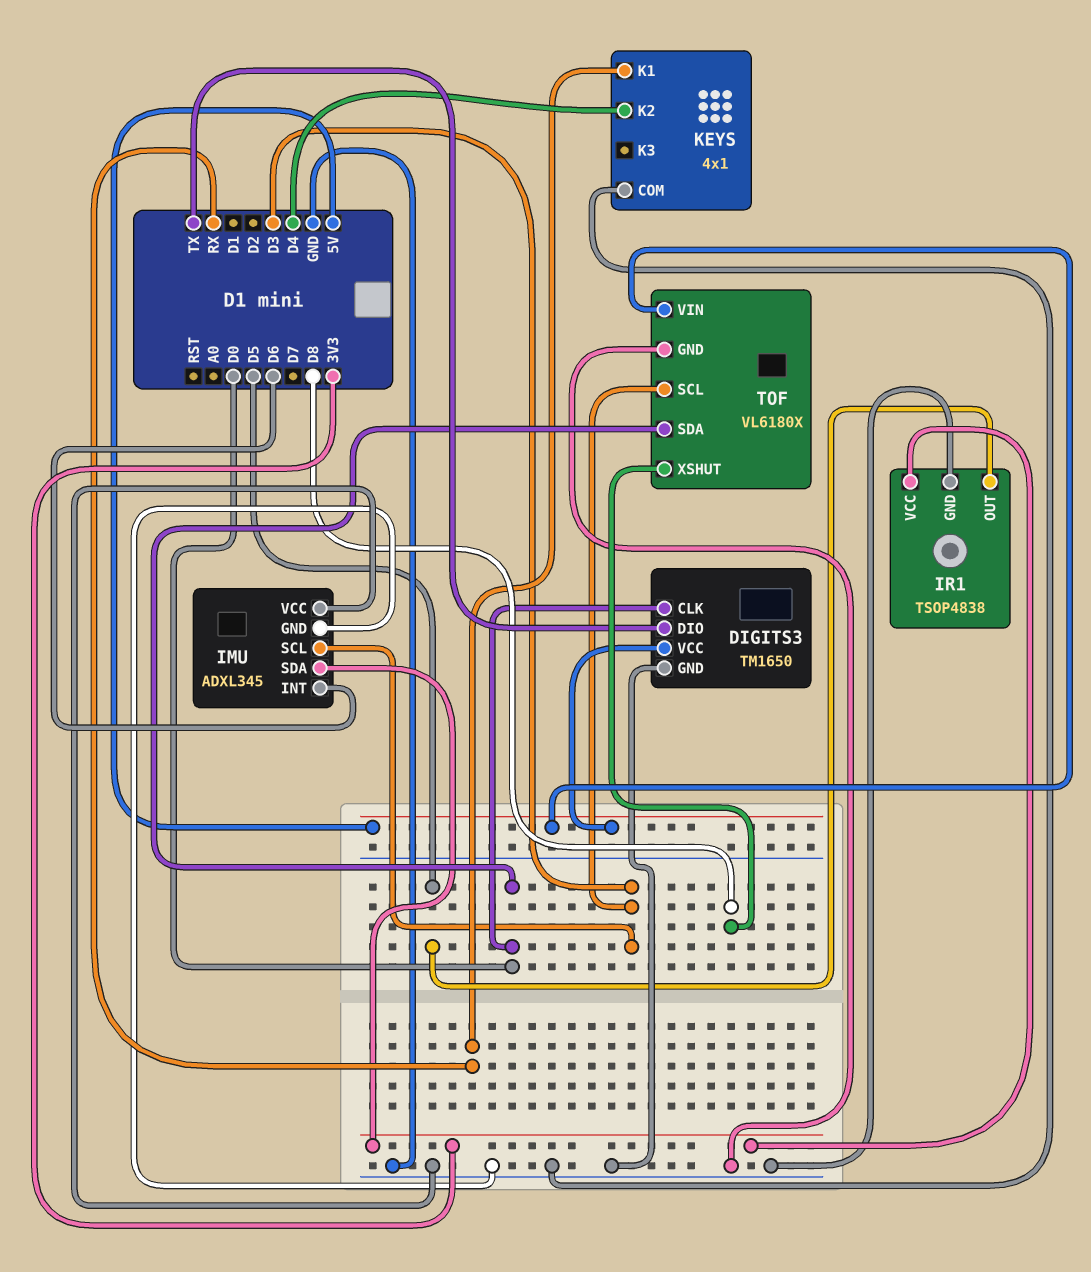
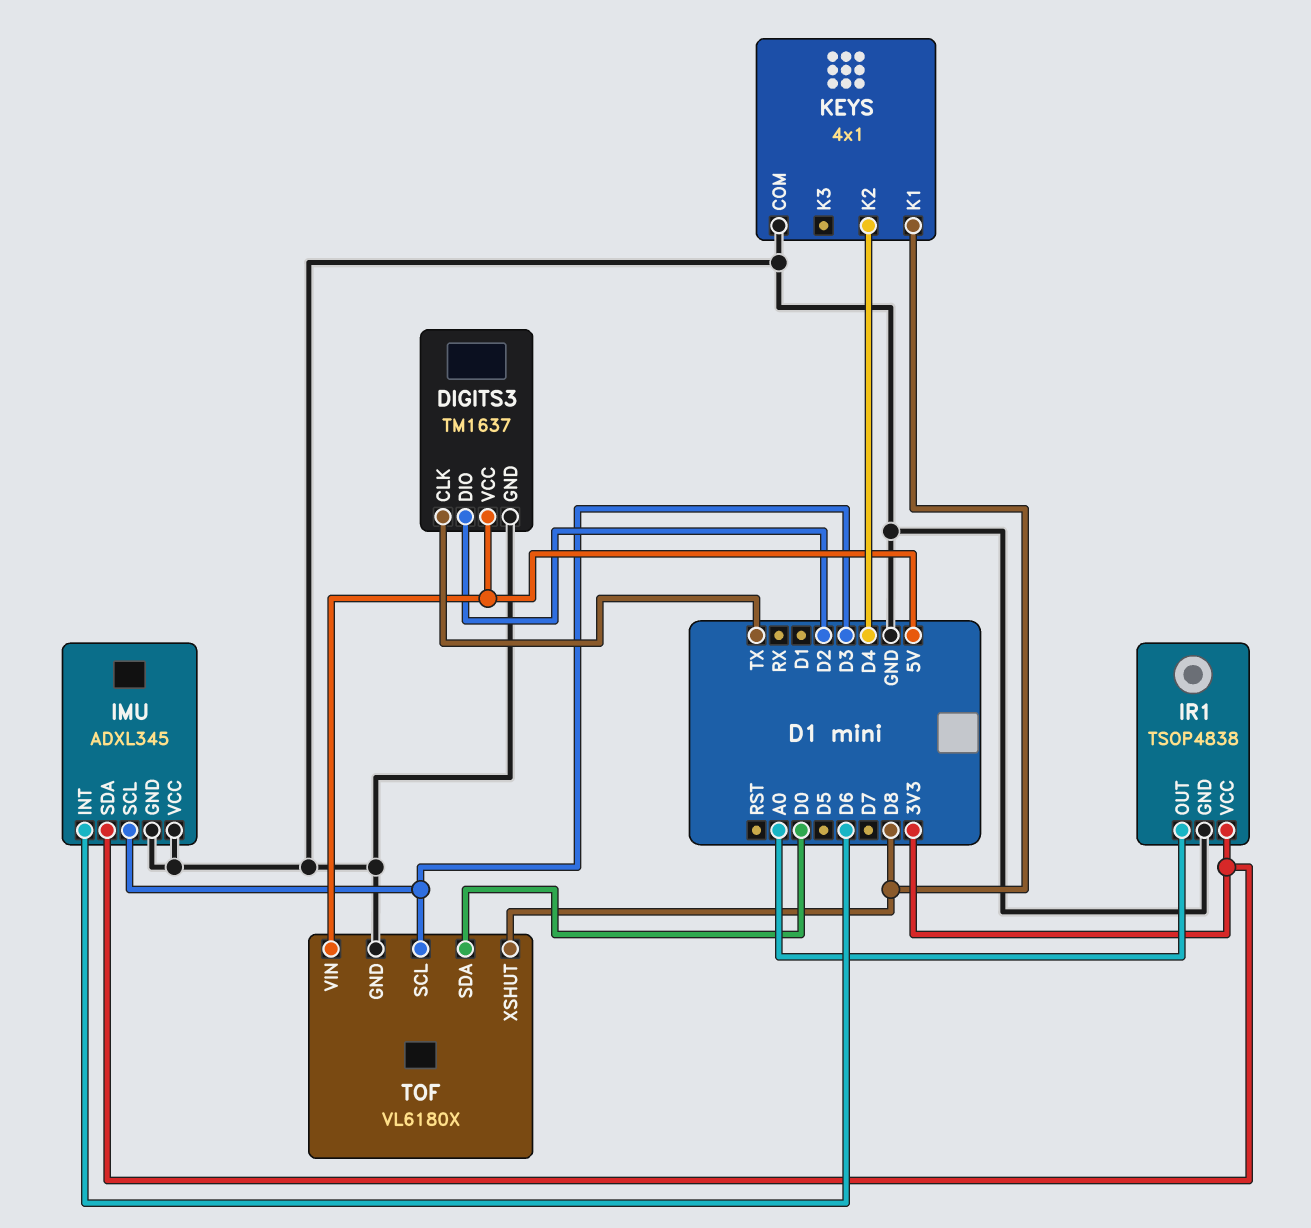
DIGITS3: TM1650 -> TM1637
DIGITS3 pin CLK: D0 -> TX
DIGITS3 pin DIO: TX -> D2
IR1 pin OUT: D5 -> A0
KEYS pin K1: RX -> D8

